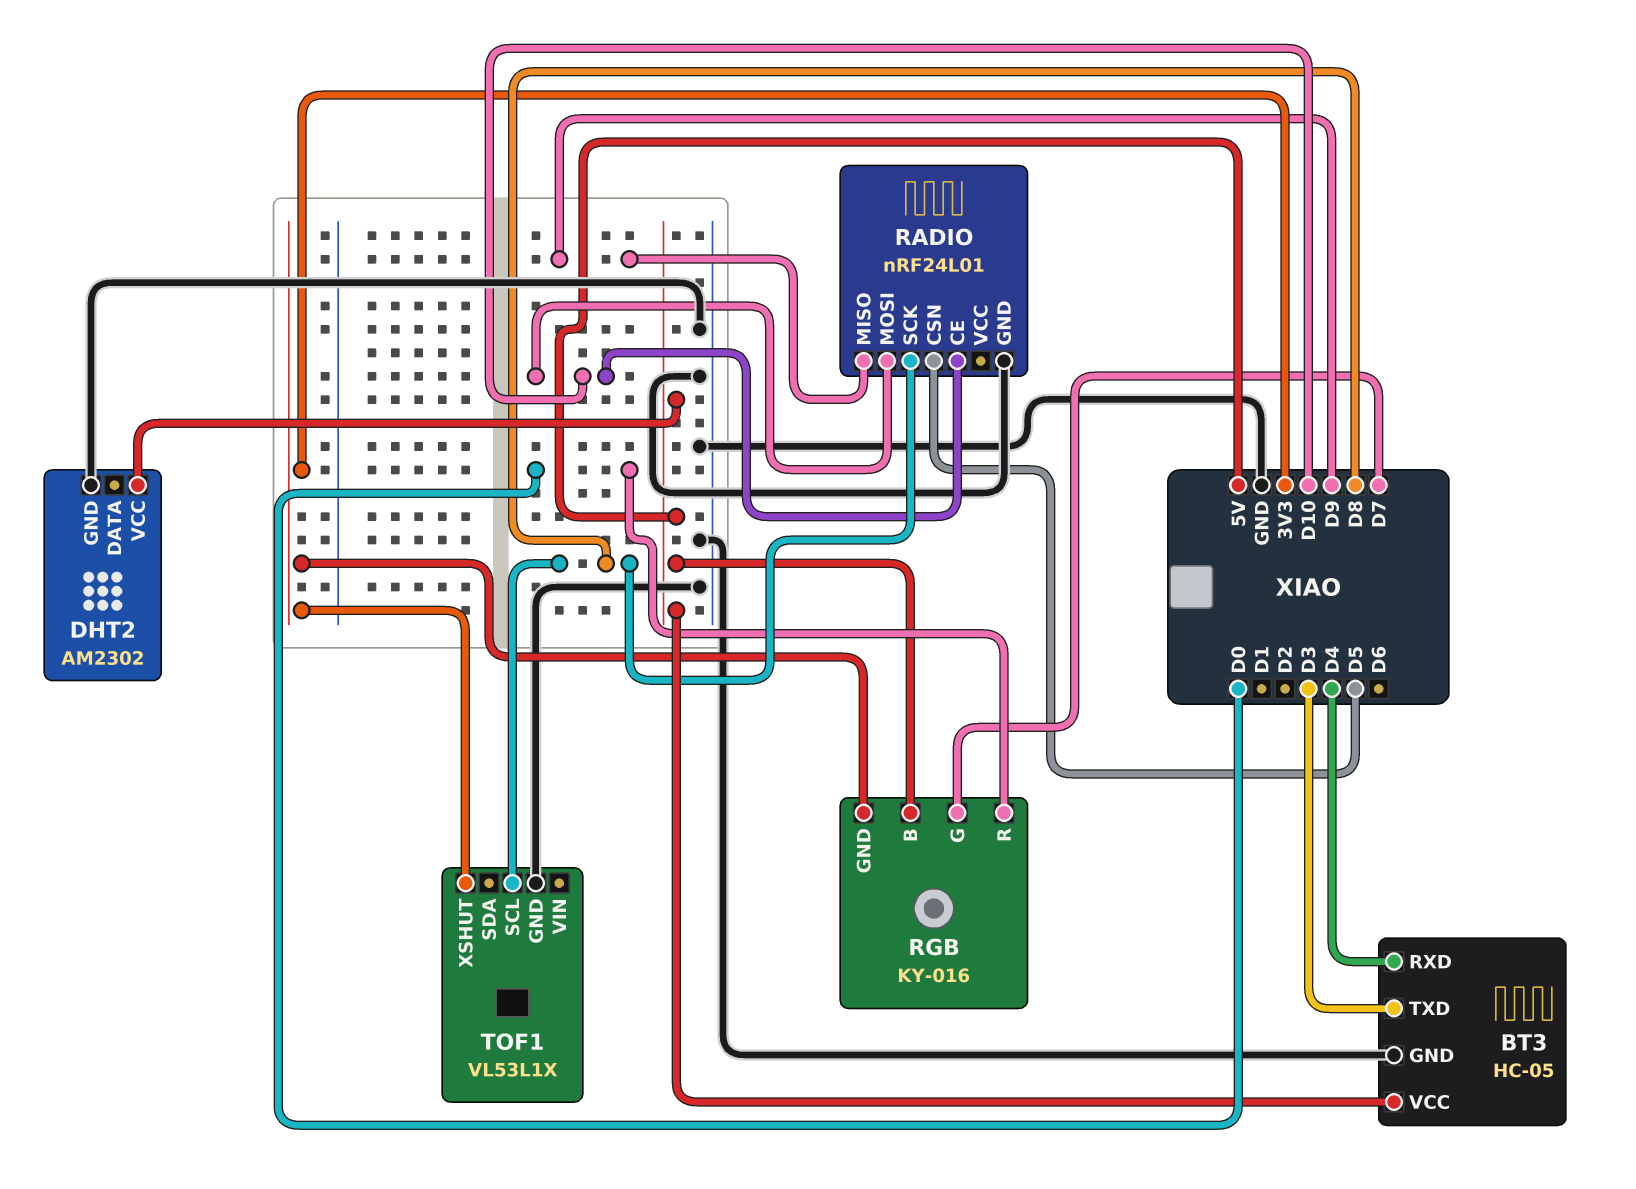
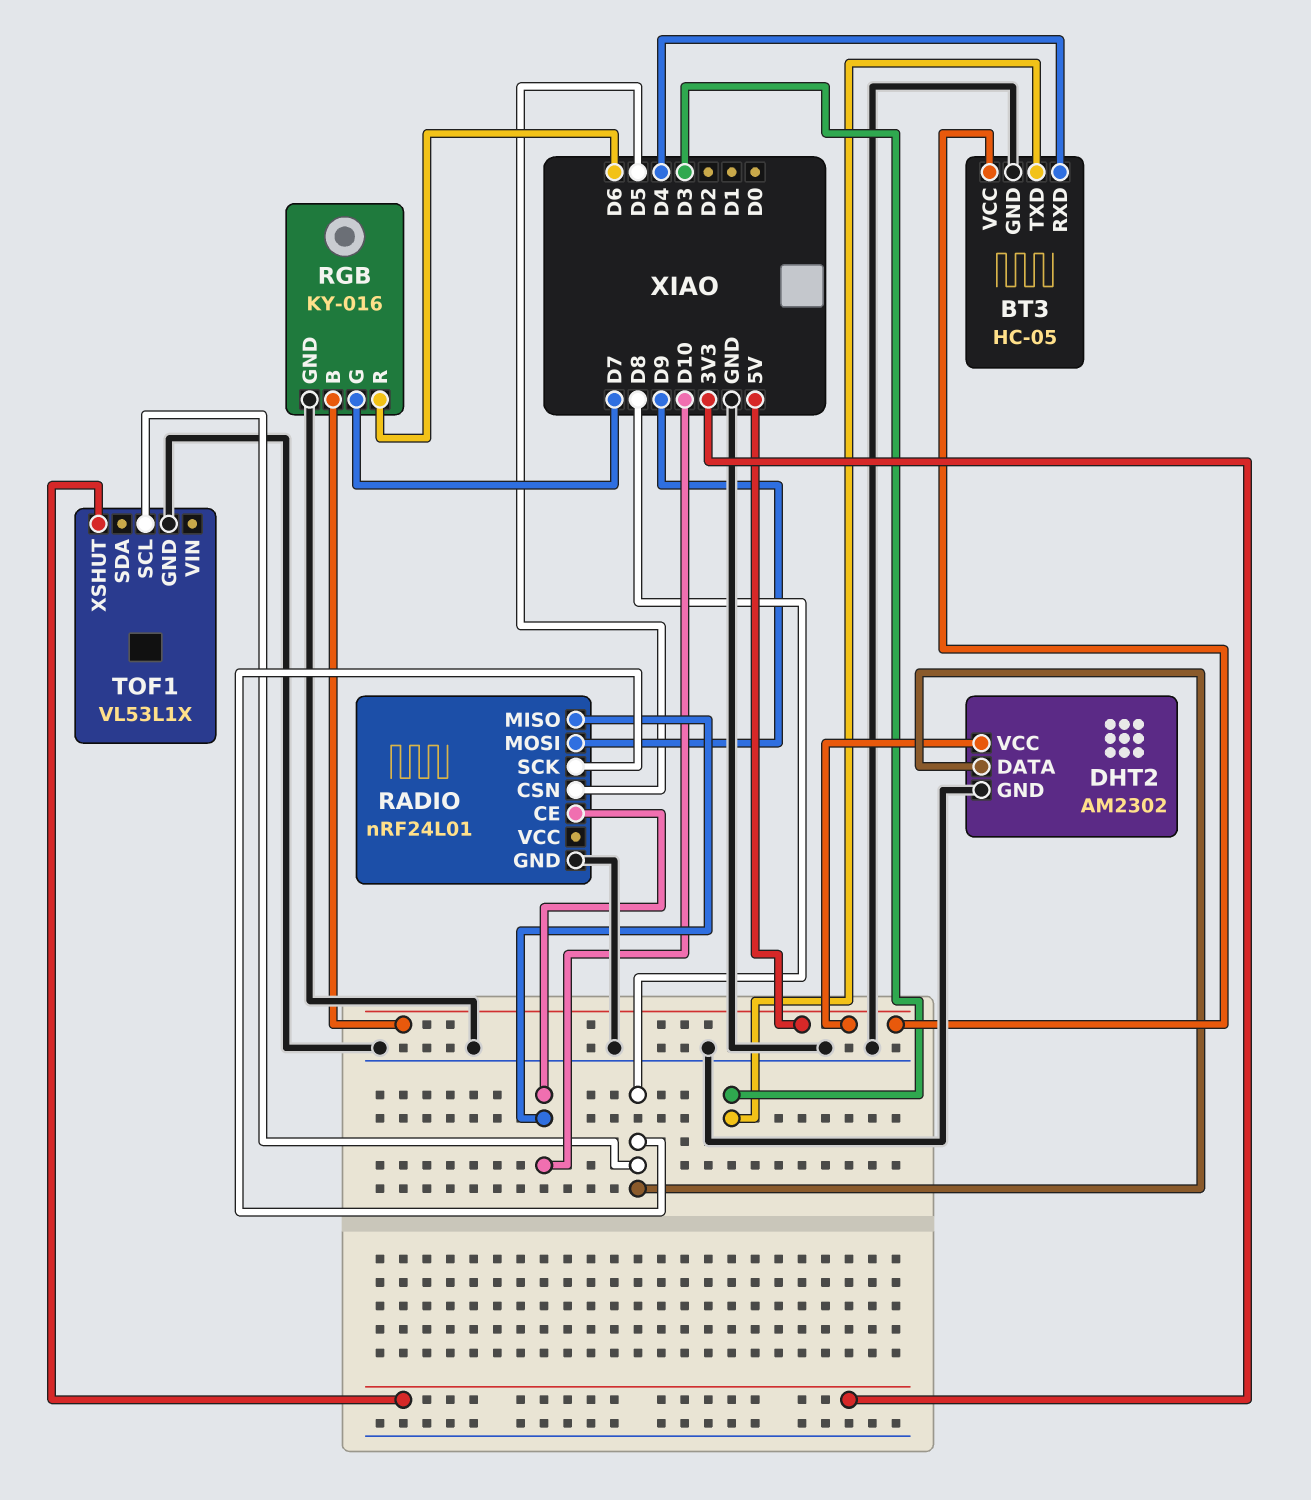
DHT2 pin DATA: none -> D8
RADIO pin MISO: D9 -> D10
RADIO pin MOSI: D10 -> D9
RGB pin GND: 3V3 -> GND
RGB pin R: D0 -> D6

